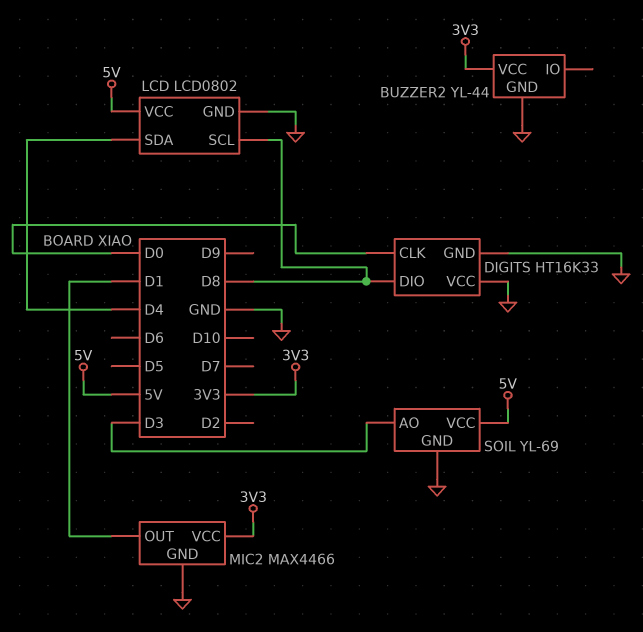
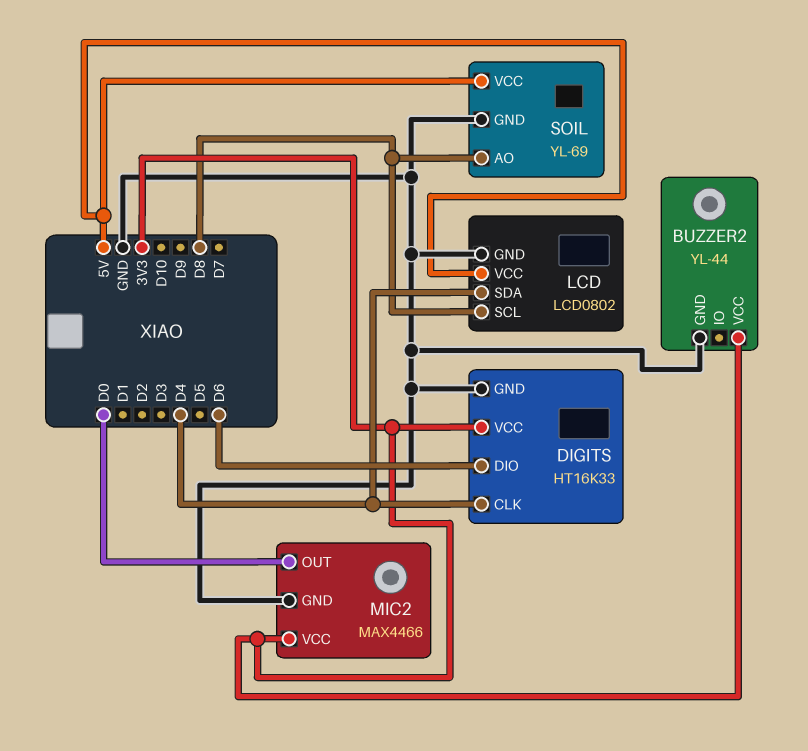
DIGITS pin CLK: D0 -> D4
DIGITS pin DIO: D8 -> D6
DIGITS pin VCC: GND -> 3V3
MIC2 pin OUT: D1 -> D0
SOIL pin AO: D3 -> D8

